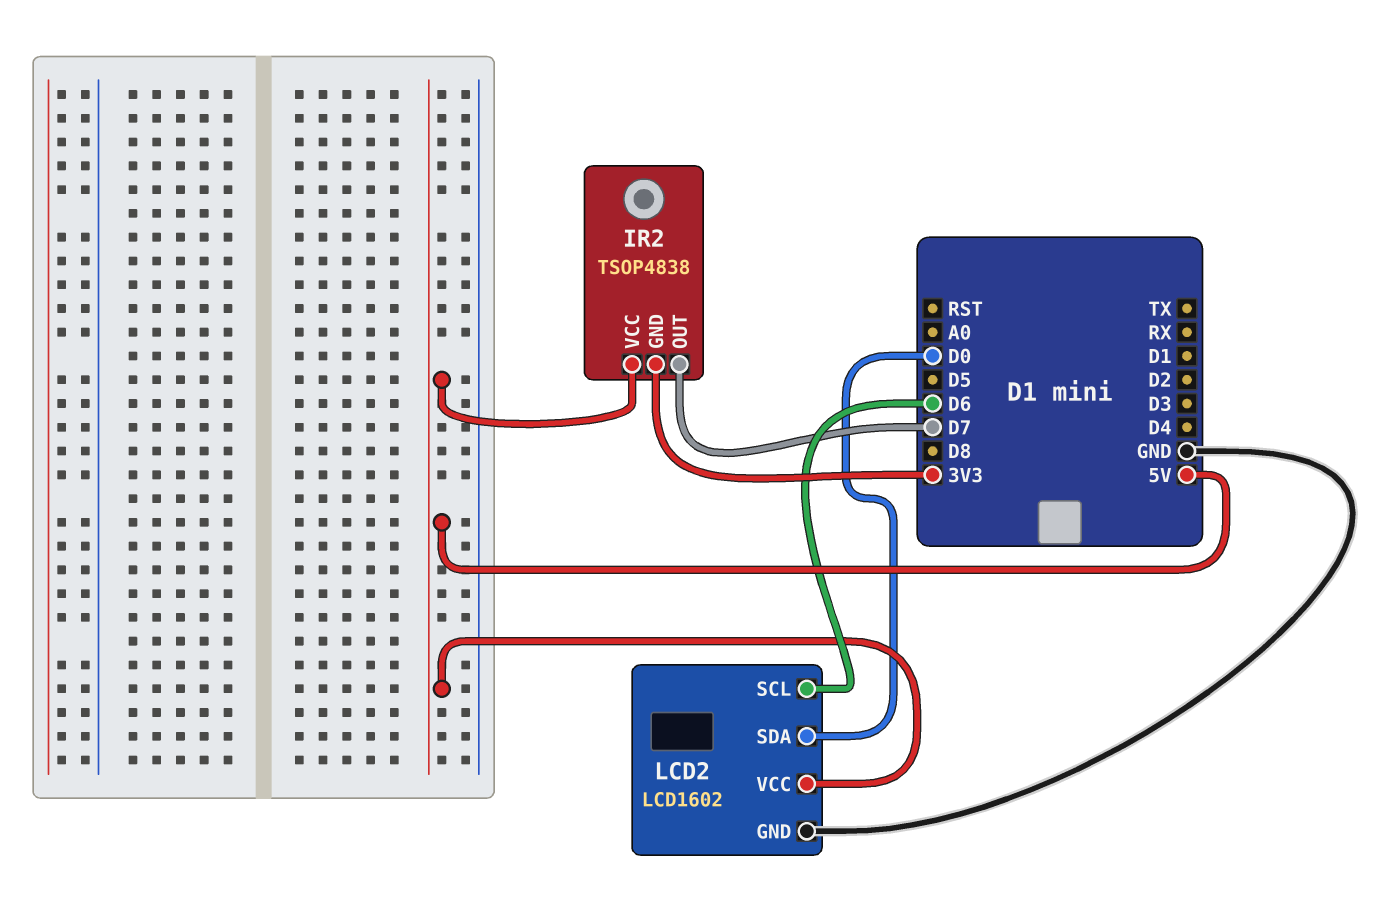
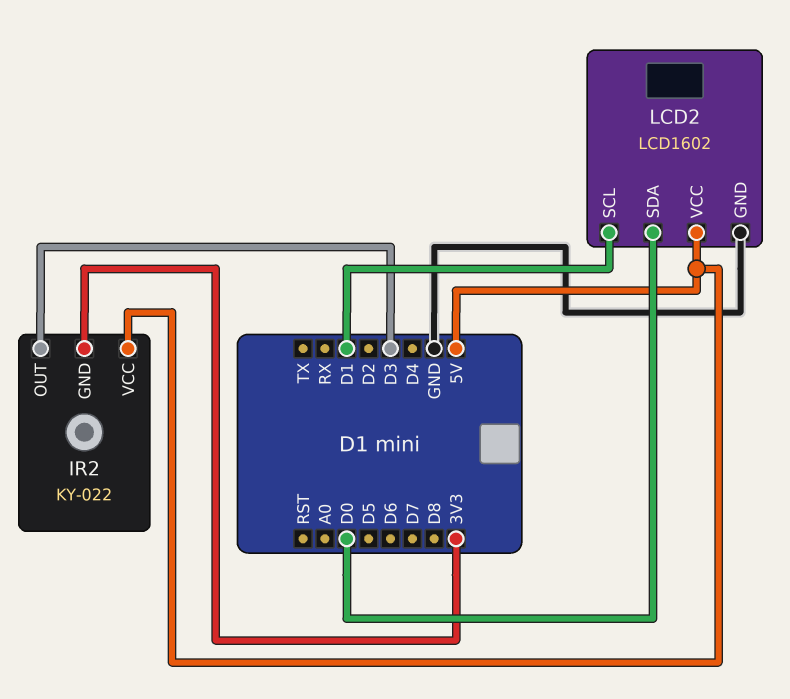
IR2: TSOP4838 -> KY-022
IR2 pin OUT: D7 -> D3
LCD2 pin SCL: D6 -> D1

